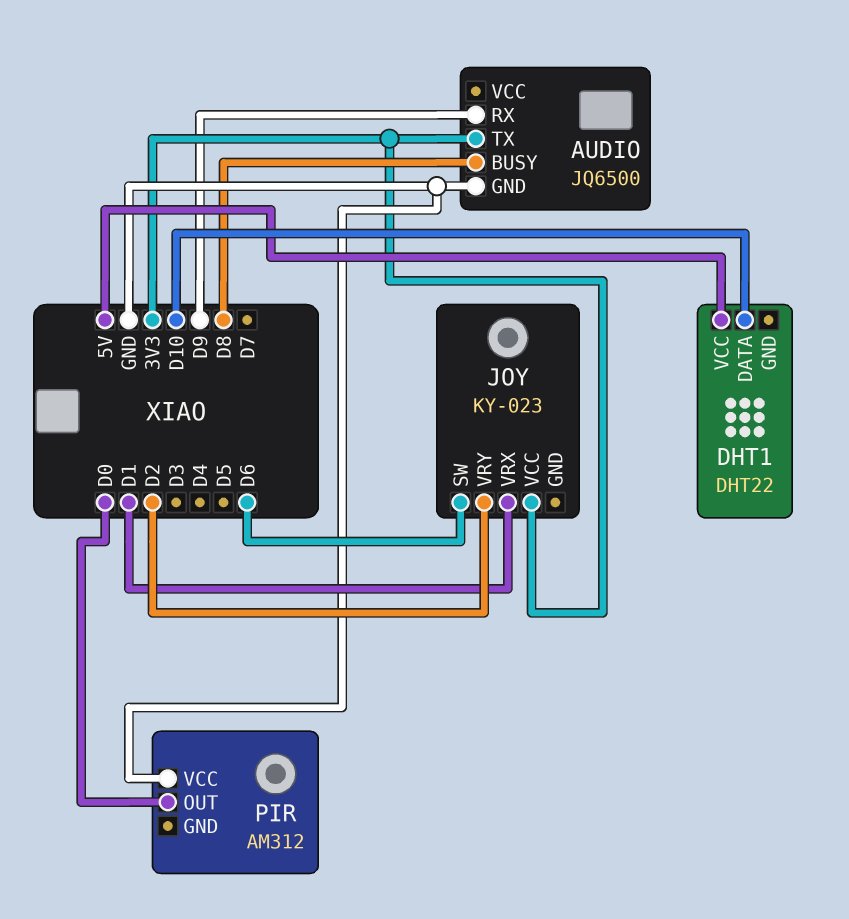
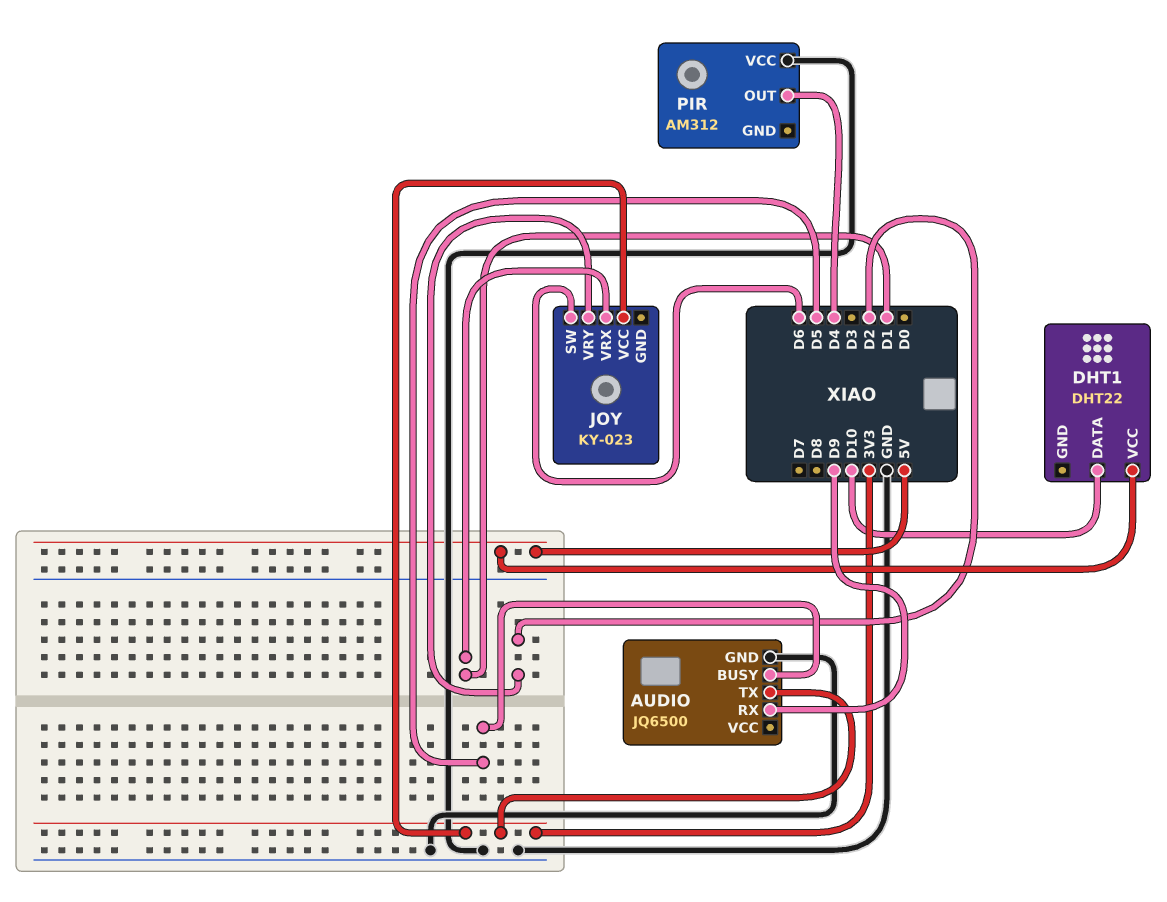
AUDIO pin BUSY: D8 -> D5
PIR pin OUT: D0 -> D4

